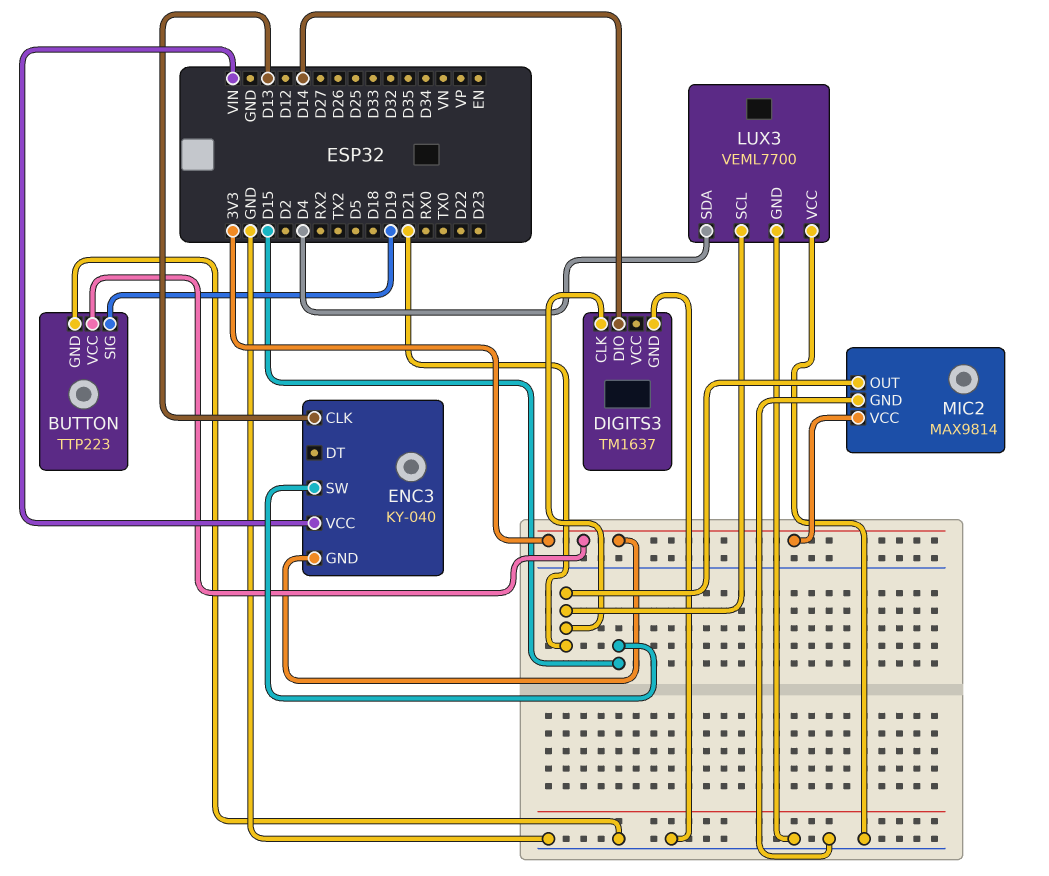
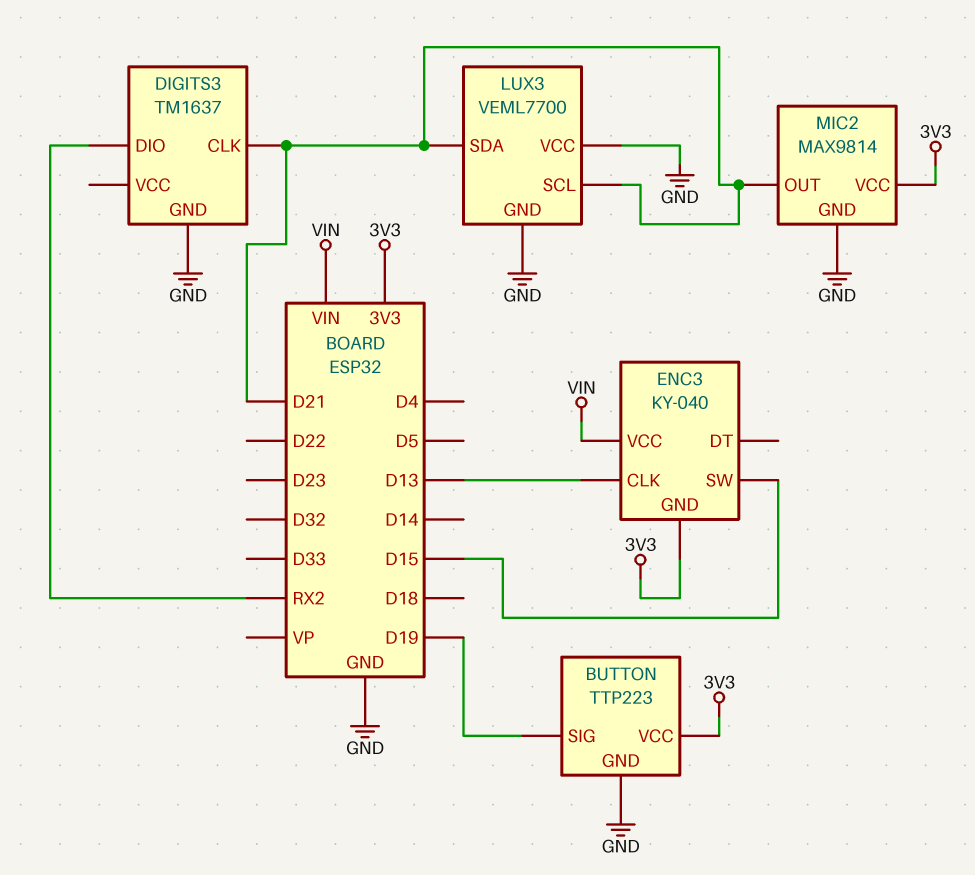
DIGITS3 pin DIO: D14 -> RX2
LUX3 pin SDA: D4 -> D21

